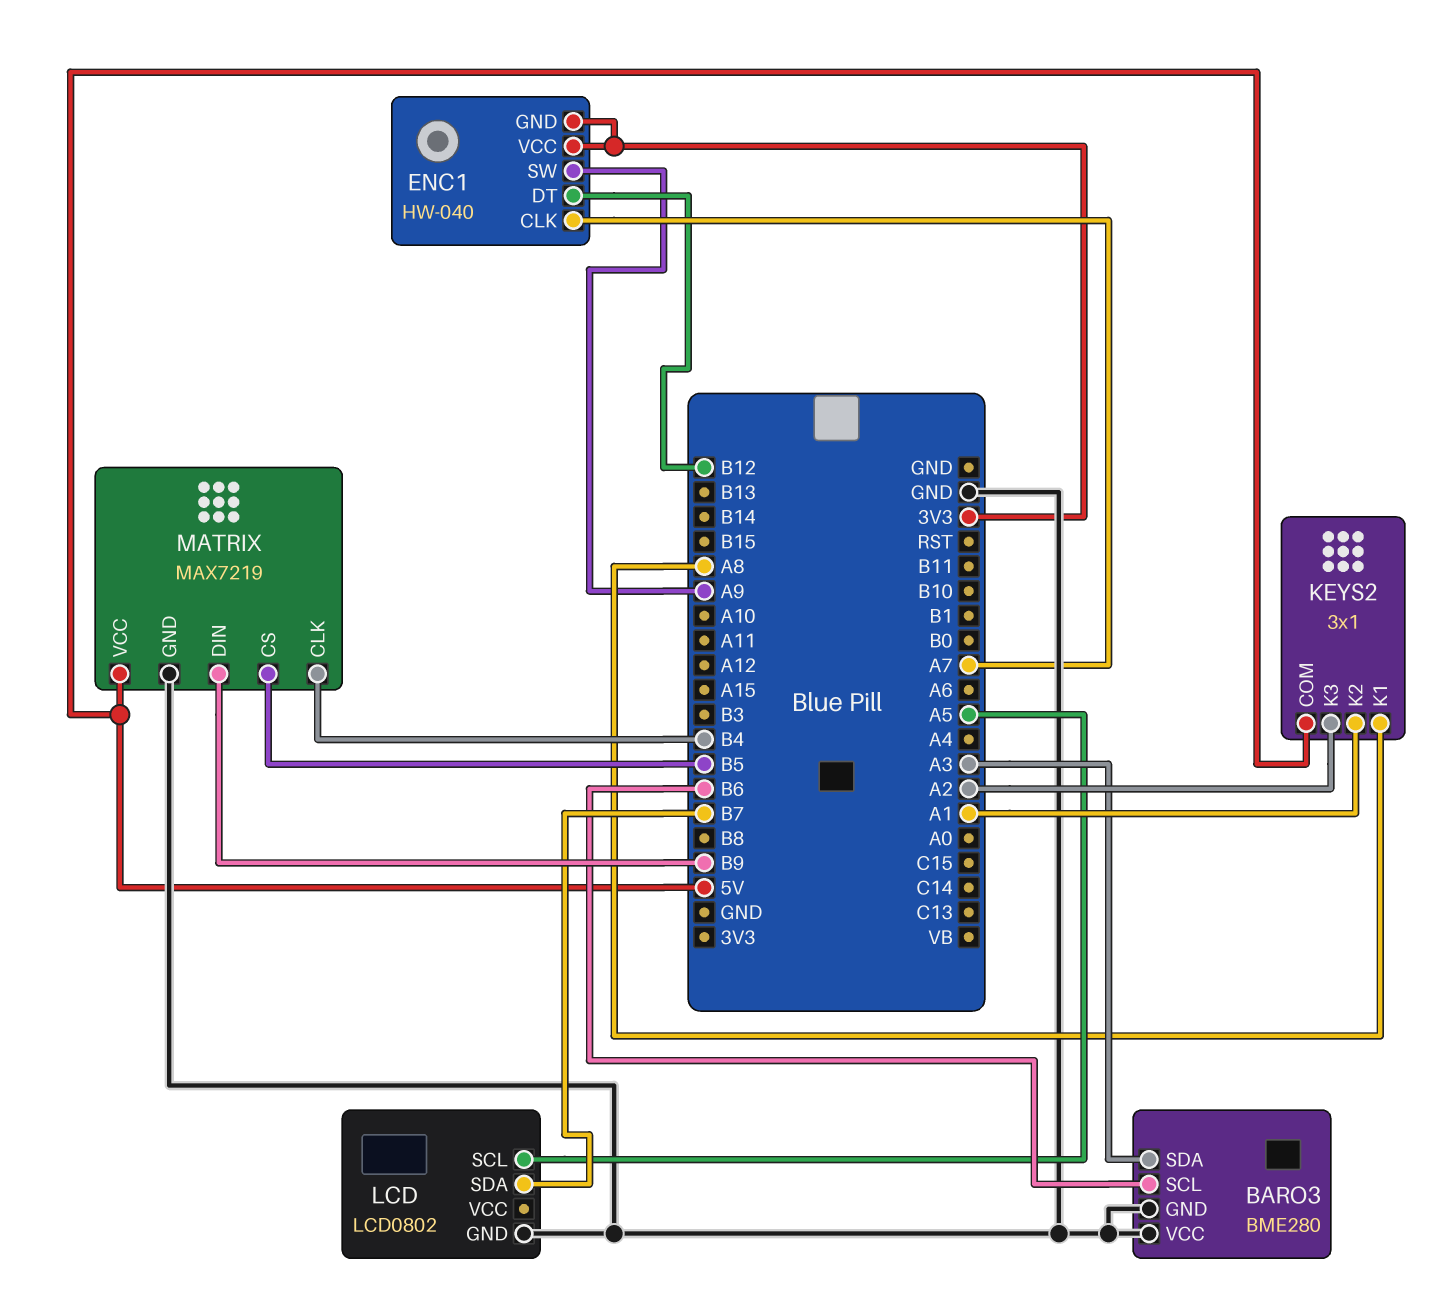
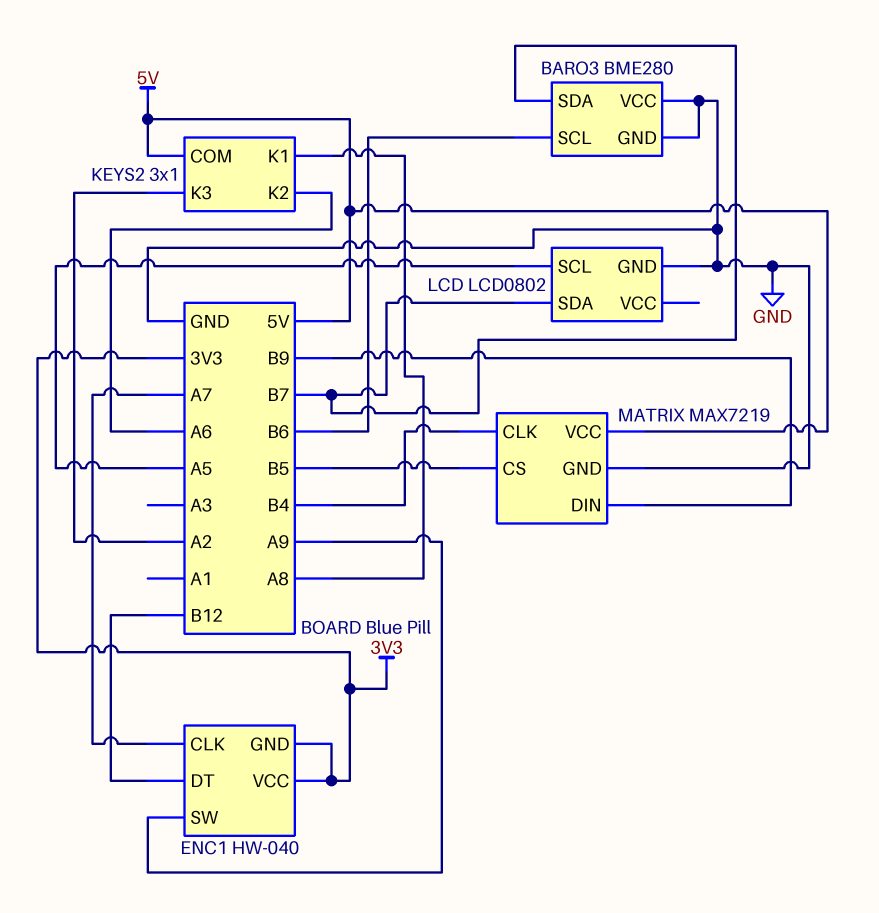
BARO3 pin SDA: A3 -> B7
KEYS2 pin K2: A1 -> A6

